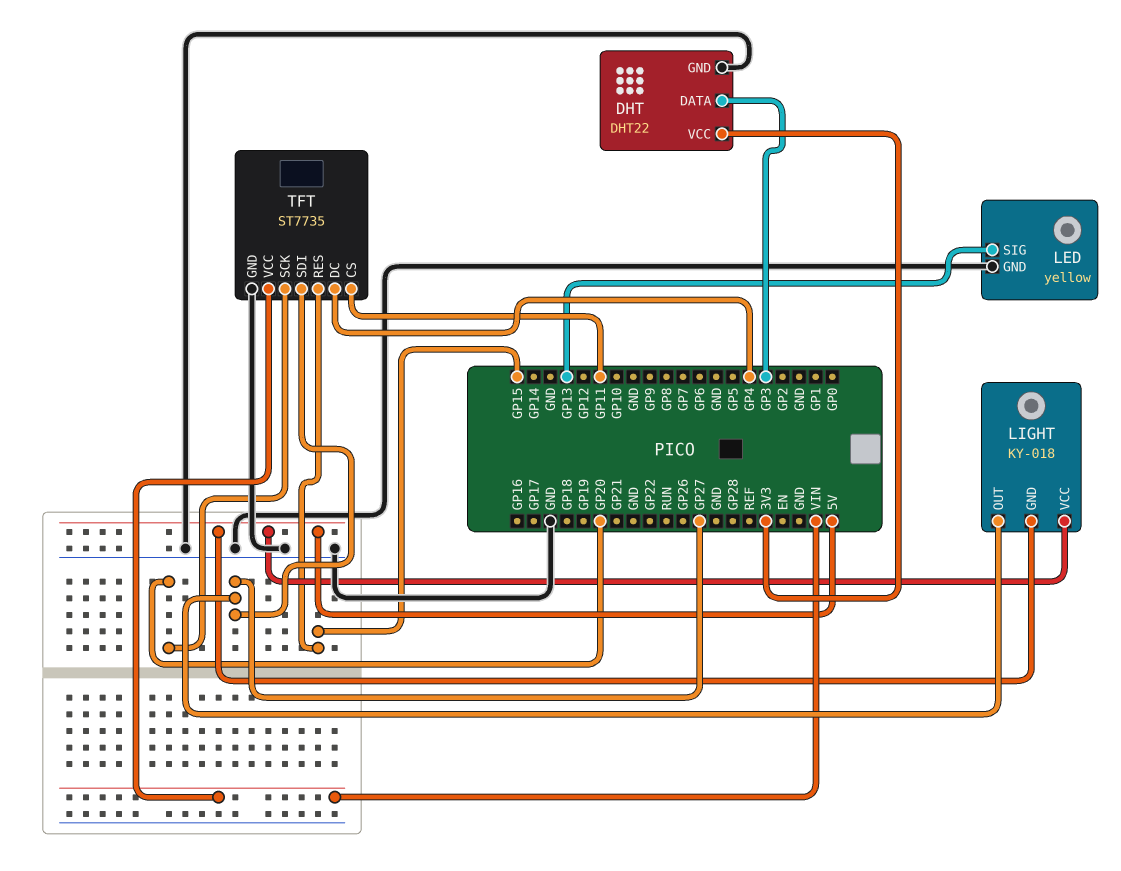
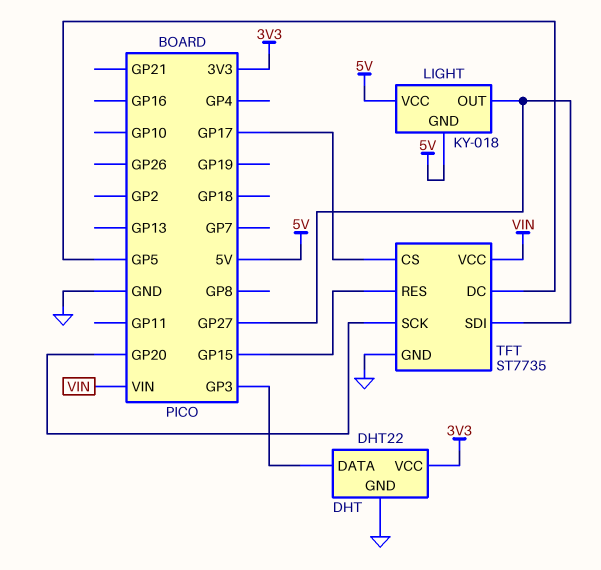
LED: yellow -> none
LED pin GND: GND -> none
LED pin SIG: GP13 -> none
TFT pin CS: GP11 -> GP17
TFT pin DC: GP4 -> GP5

